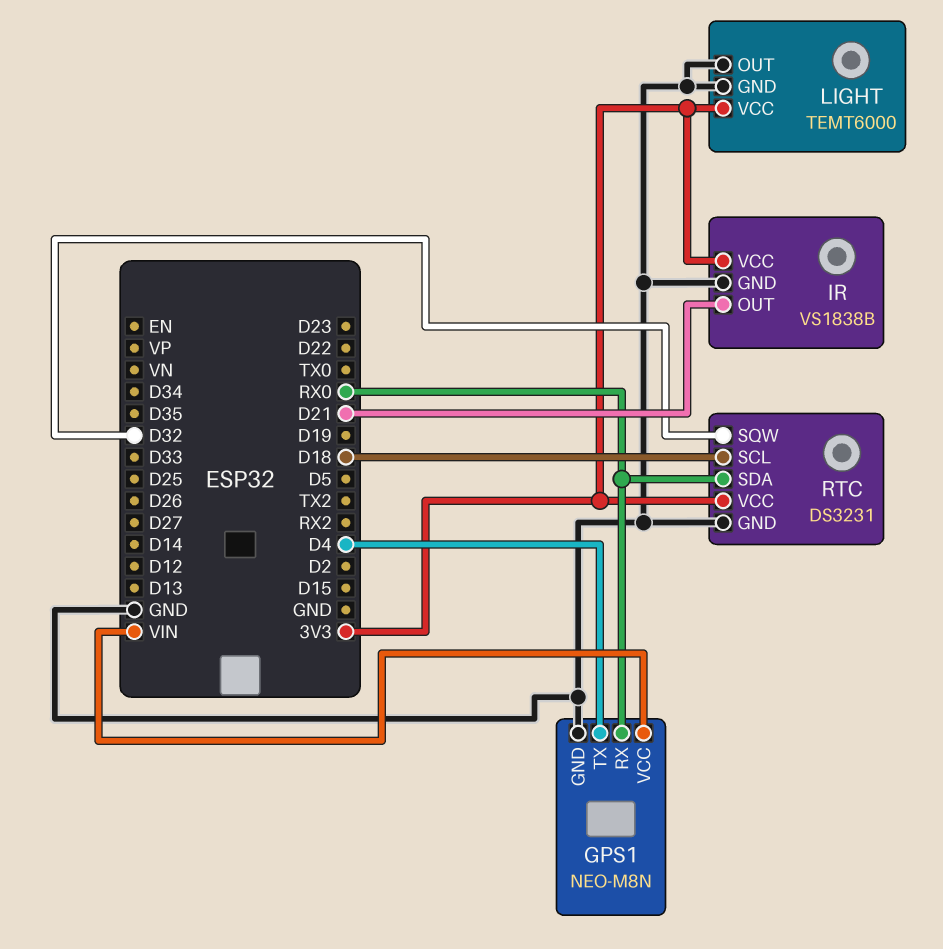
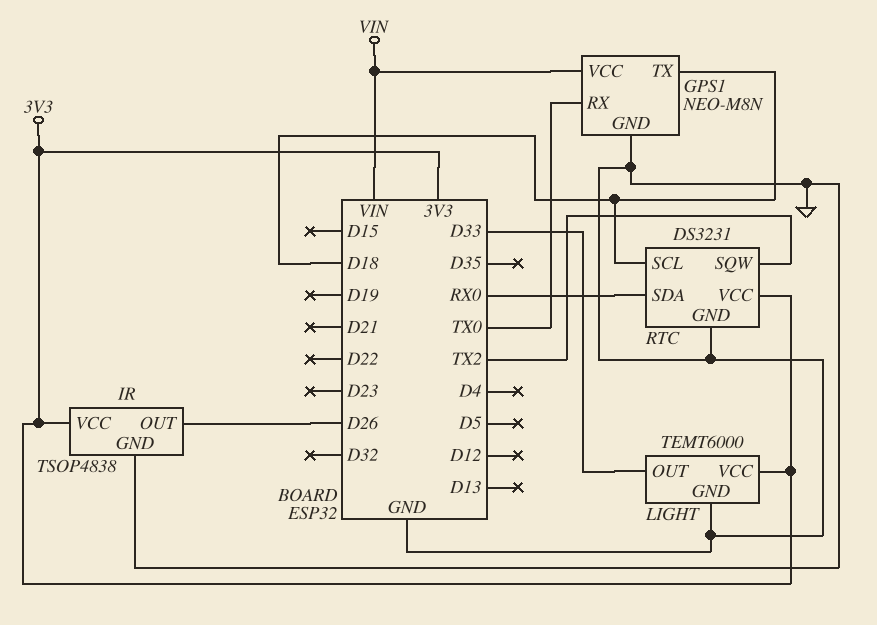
GPS1 pin RX: RX0 -> TX0
GPS1 pin TX: D4 -> D18
IR: VS1838B -> TSOP4838
IR pin OUT: D21 -> D26
LIGHT pin OUT: GND -> D33
RTC pin SQW: D32 -> TX2

